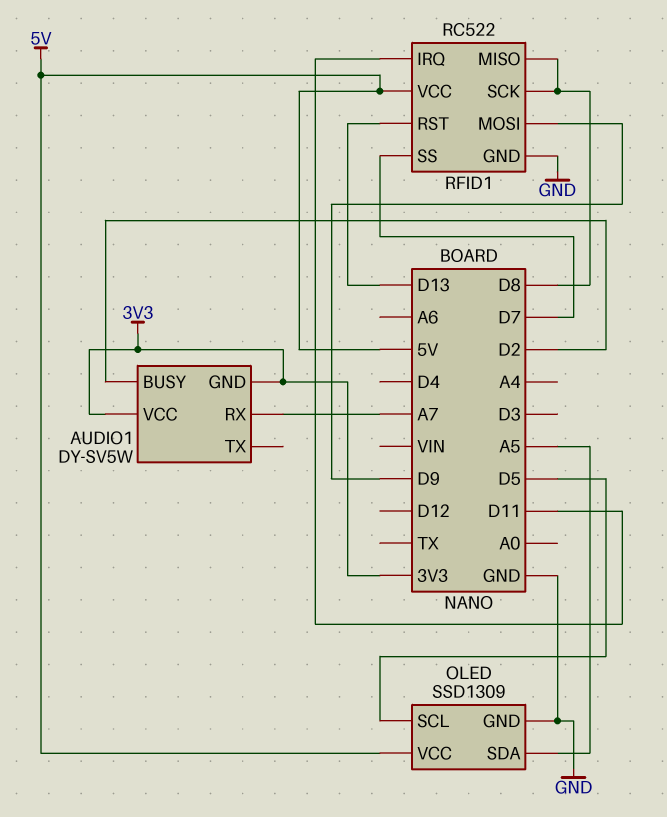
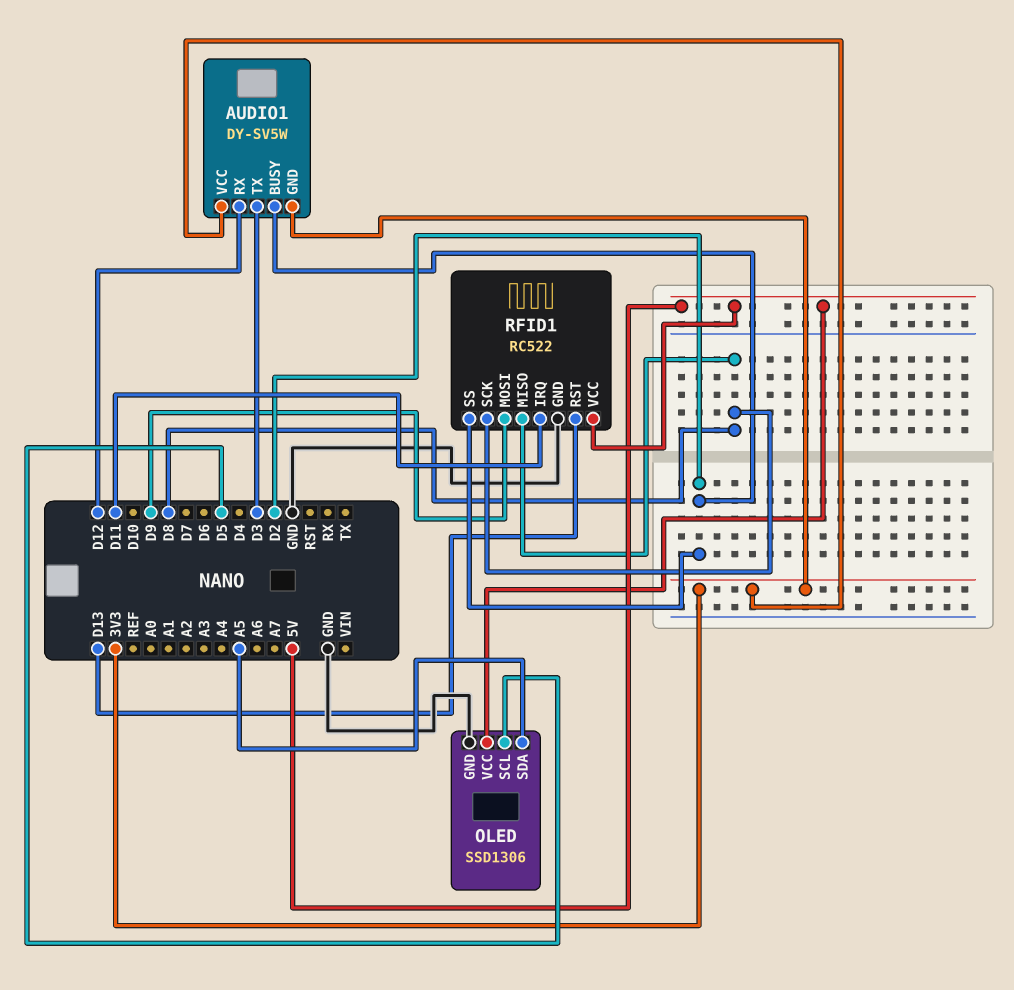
AUDIO1 pin RX: A7 -> D12
AUDIO1 pin TX: none -> D3
OLED: SSD1309 -> SSD1306
RFID1 pin SS: D7 -> D2

